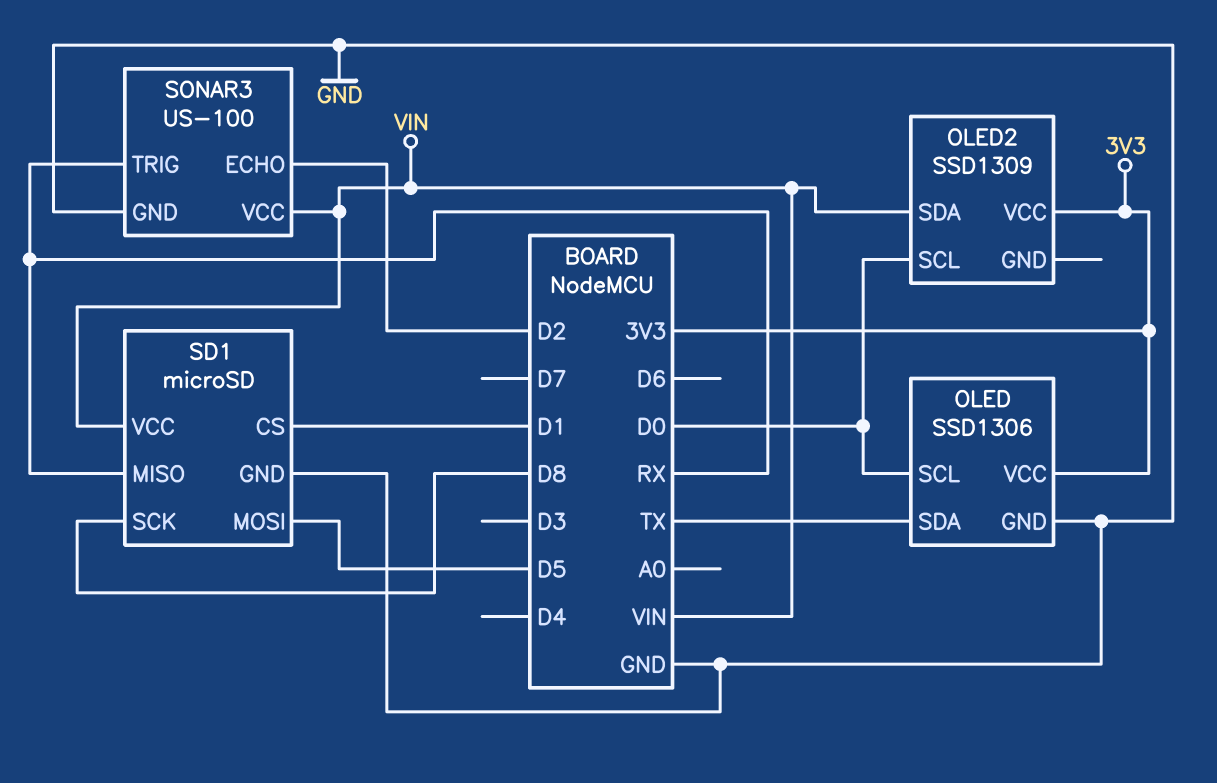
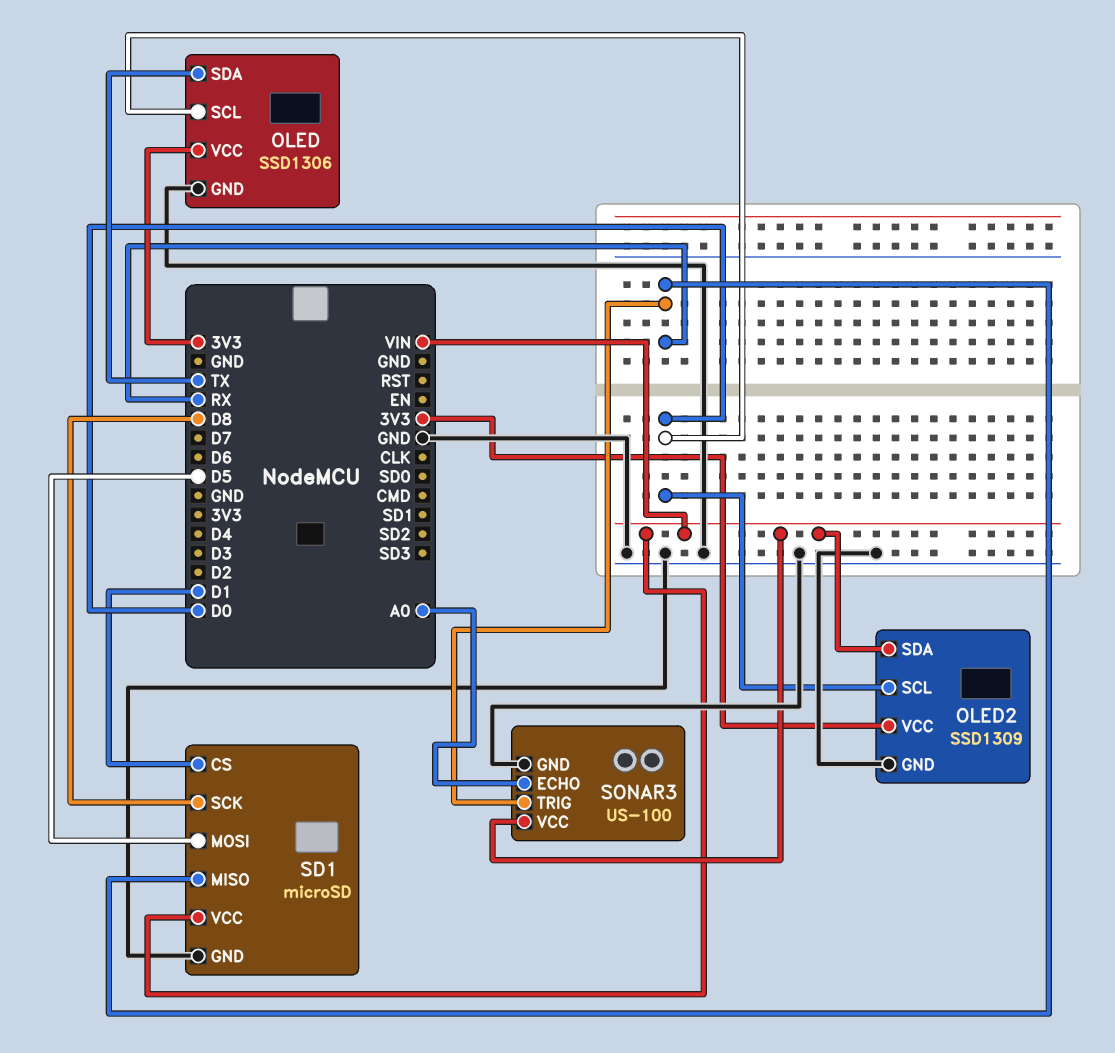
OLED2 pin GND: none -> GND
SONAR3 pin ECHO: D2 -> A0

